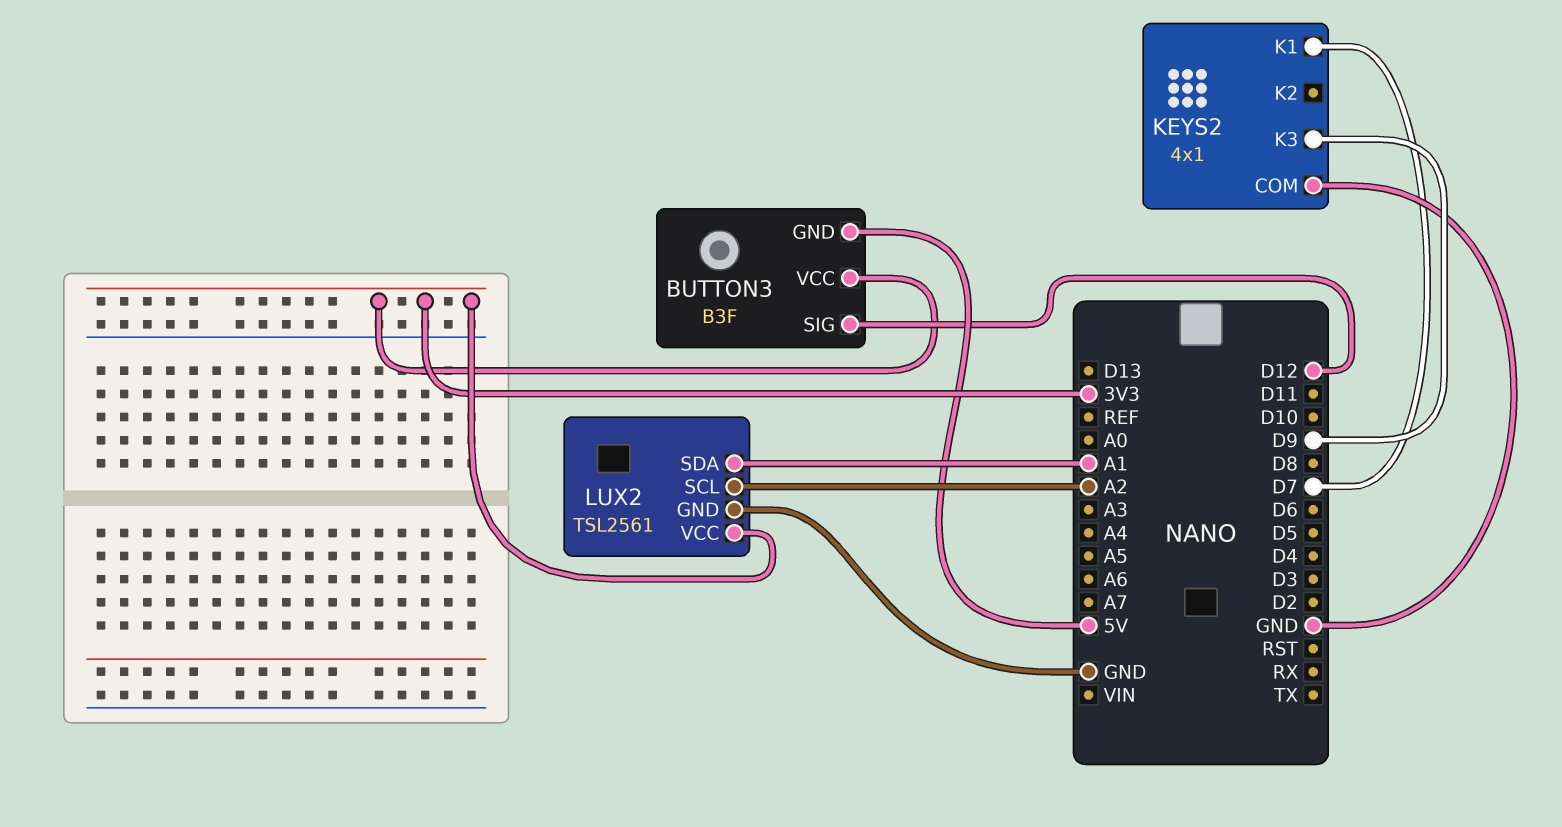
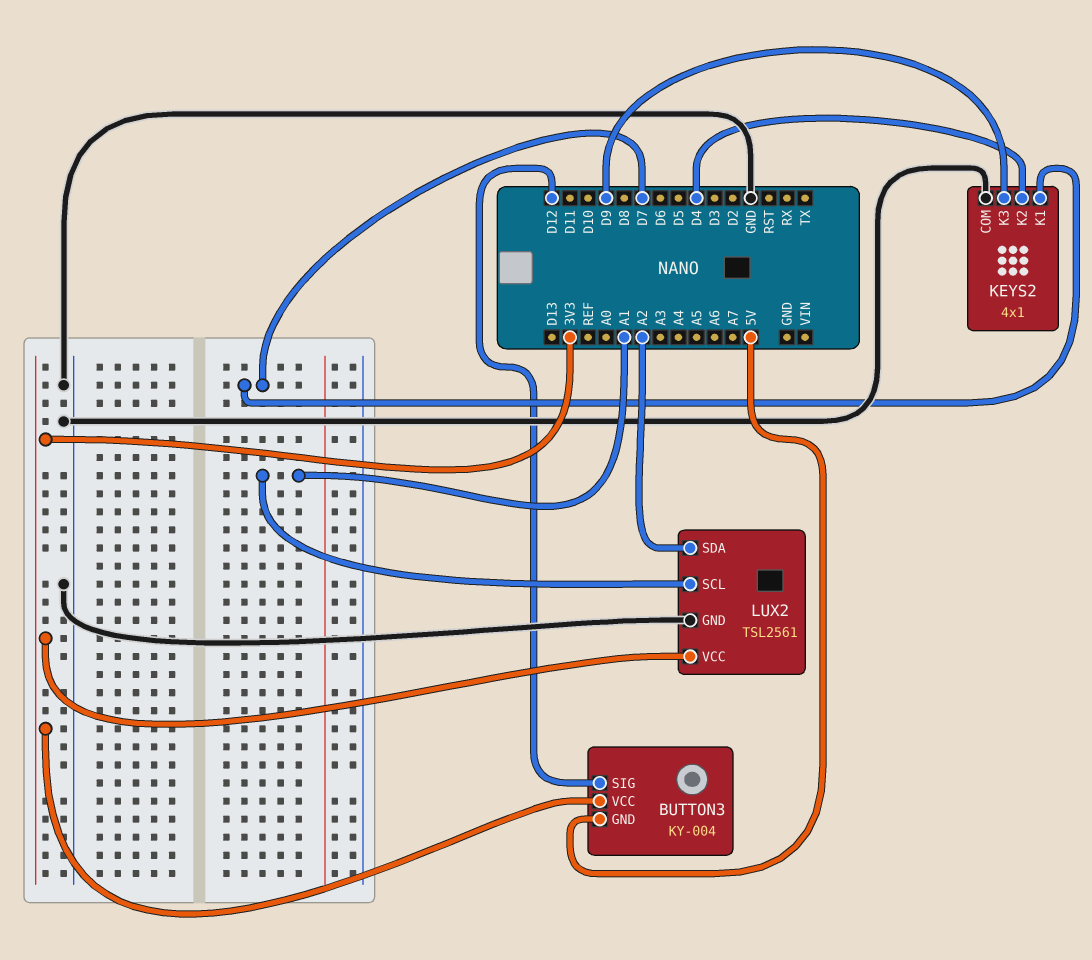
BUTTON3: B3F -> KY-004
KEYS2 pin K2: none -> D4
LUX2 pin SCL: A2 -> A1
LUX2 pin SDA: A1 -> A2

